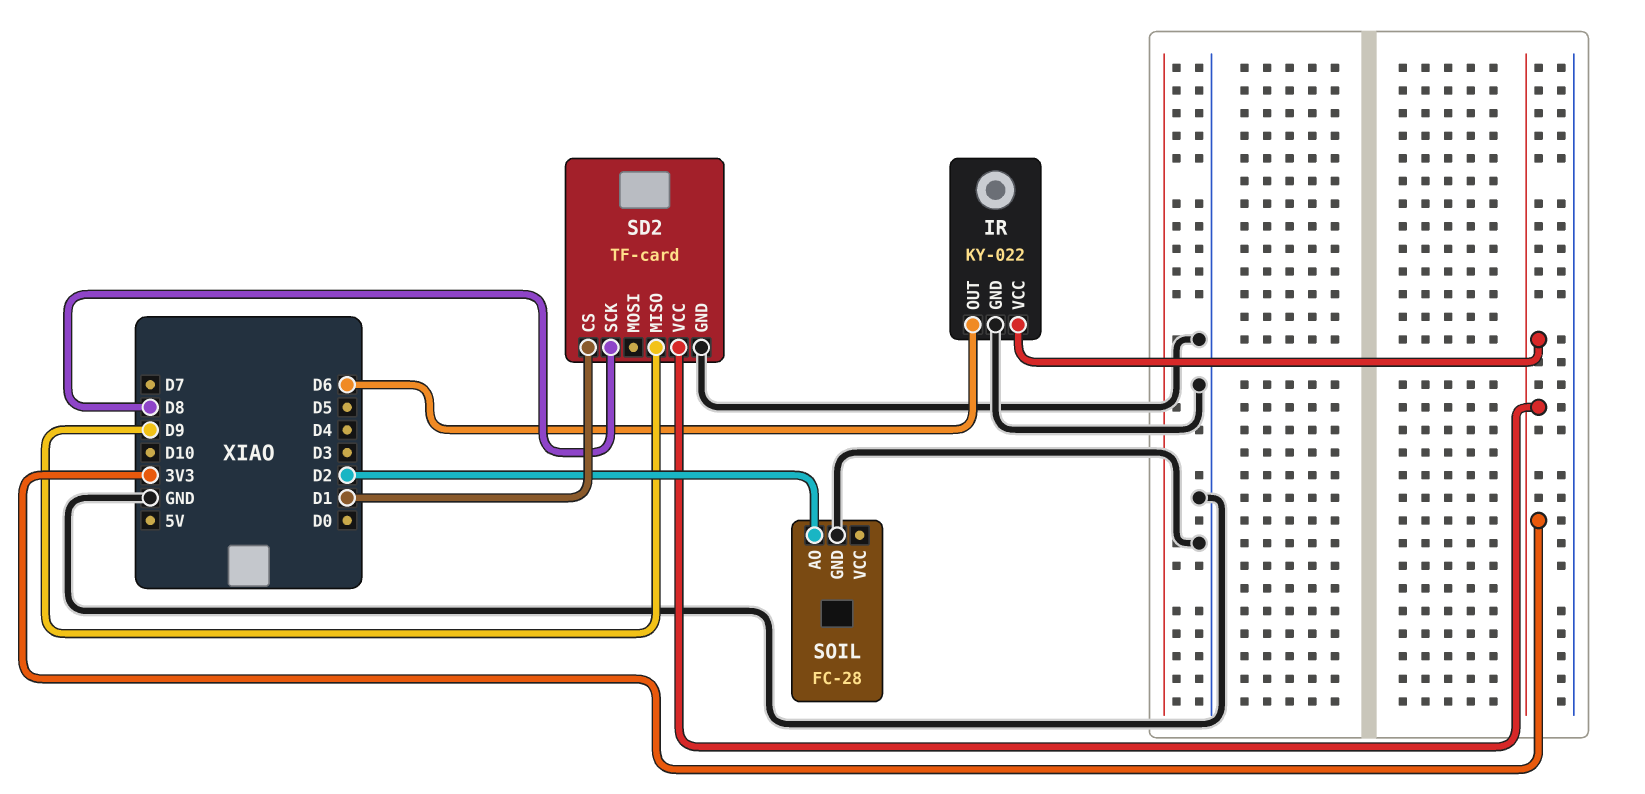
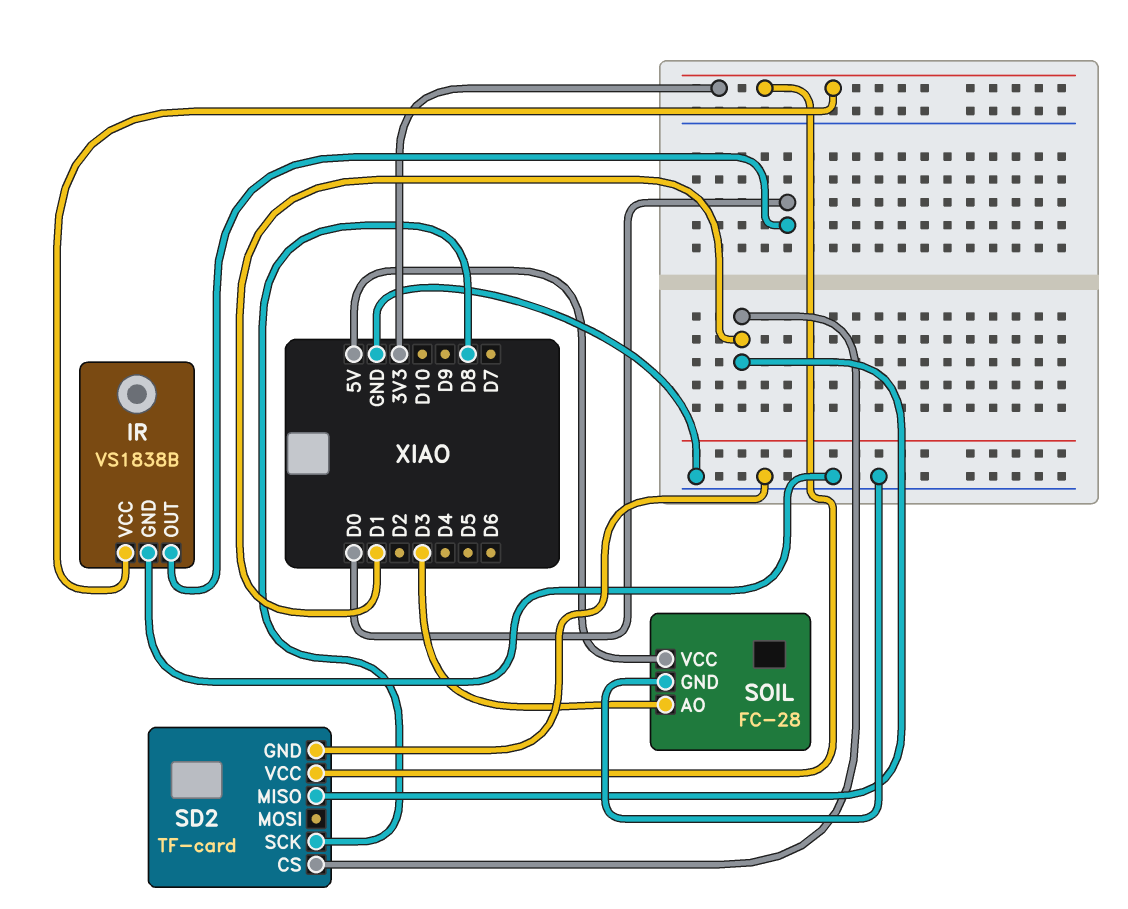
IR: KY-022 -> VS1838B
IR pin OUT: D6 -> D0
SD2 pin MISO: D9 -> D1
SOIL pin AO: D2 -> D3
SOIL pin VCC: none -> 5V

